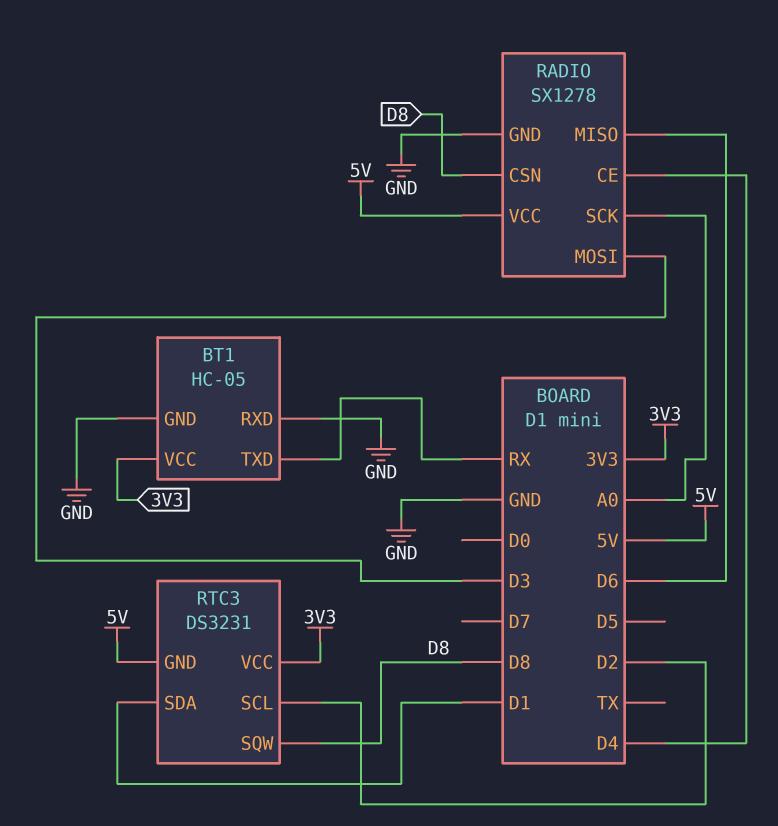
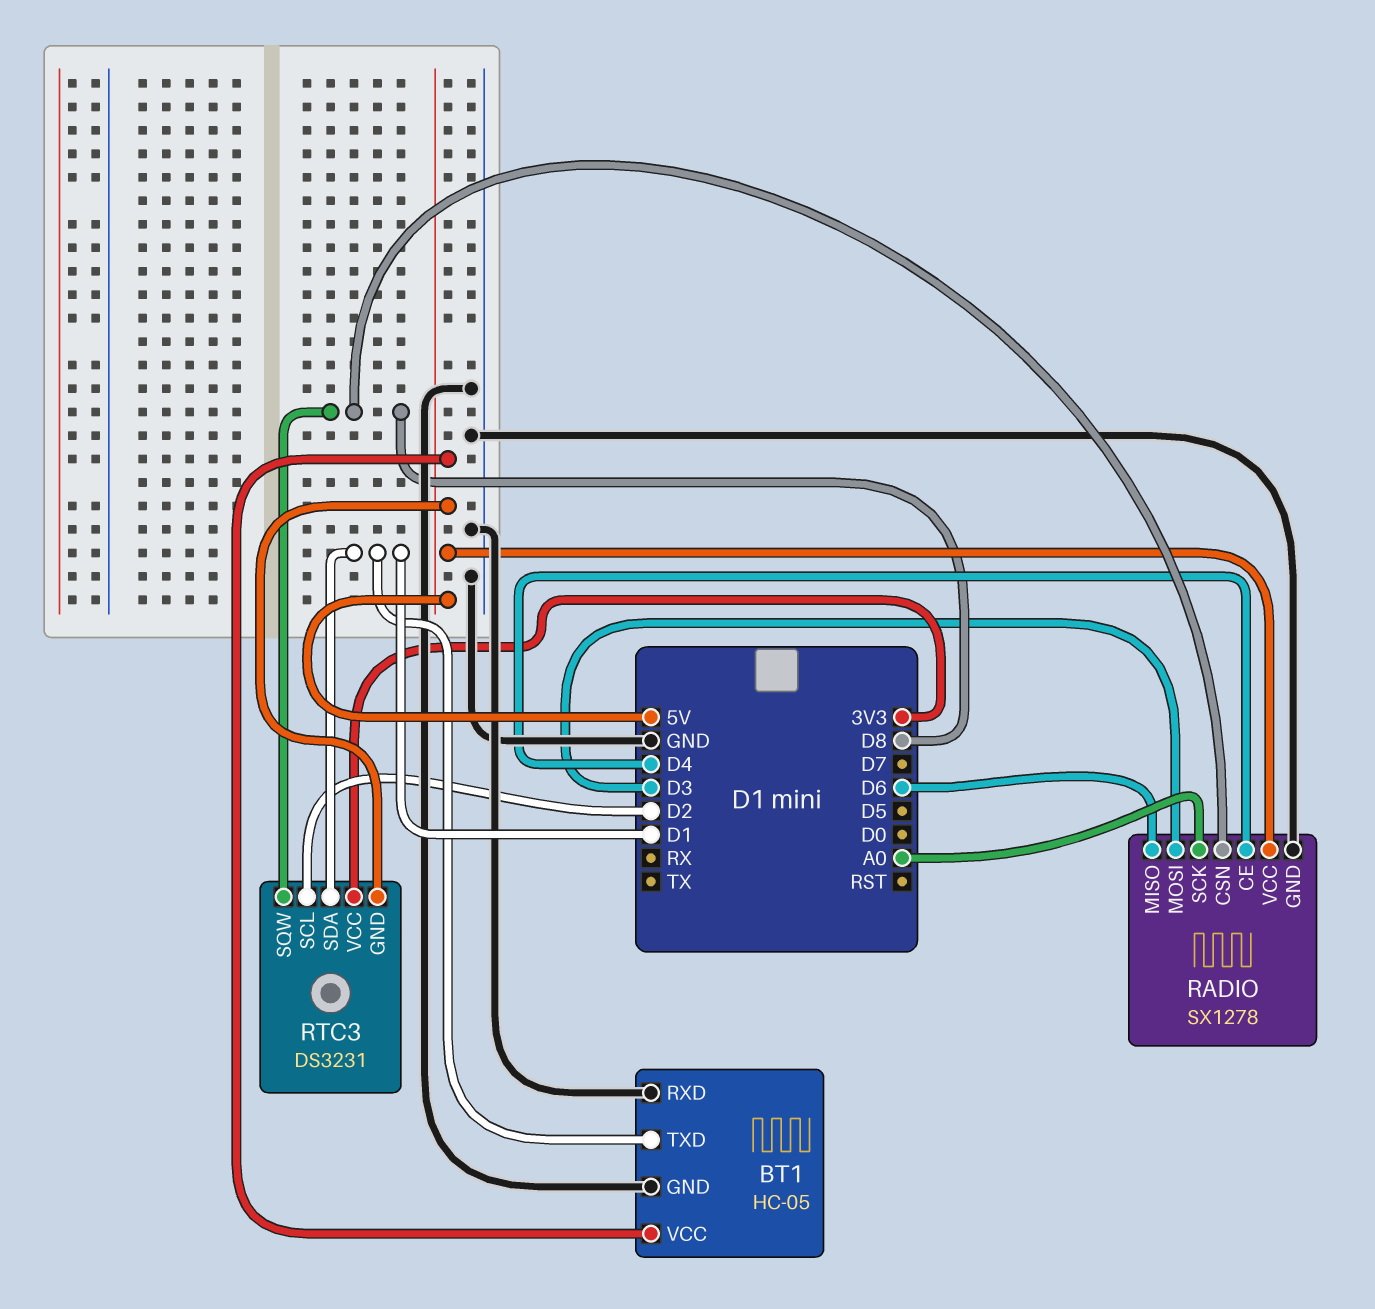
BT1 pin TXD: RX -> D1
BT1 pin VCC: 3V3 -> 5V

